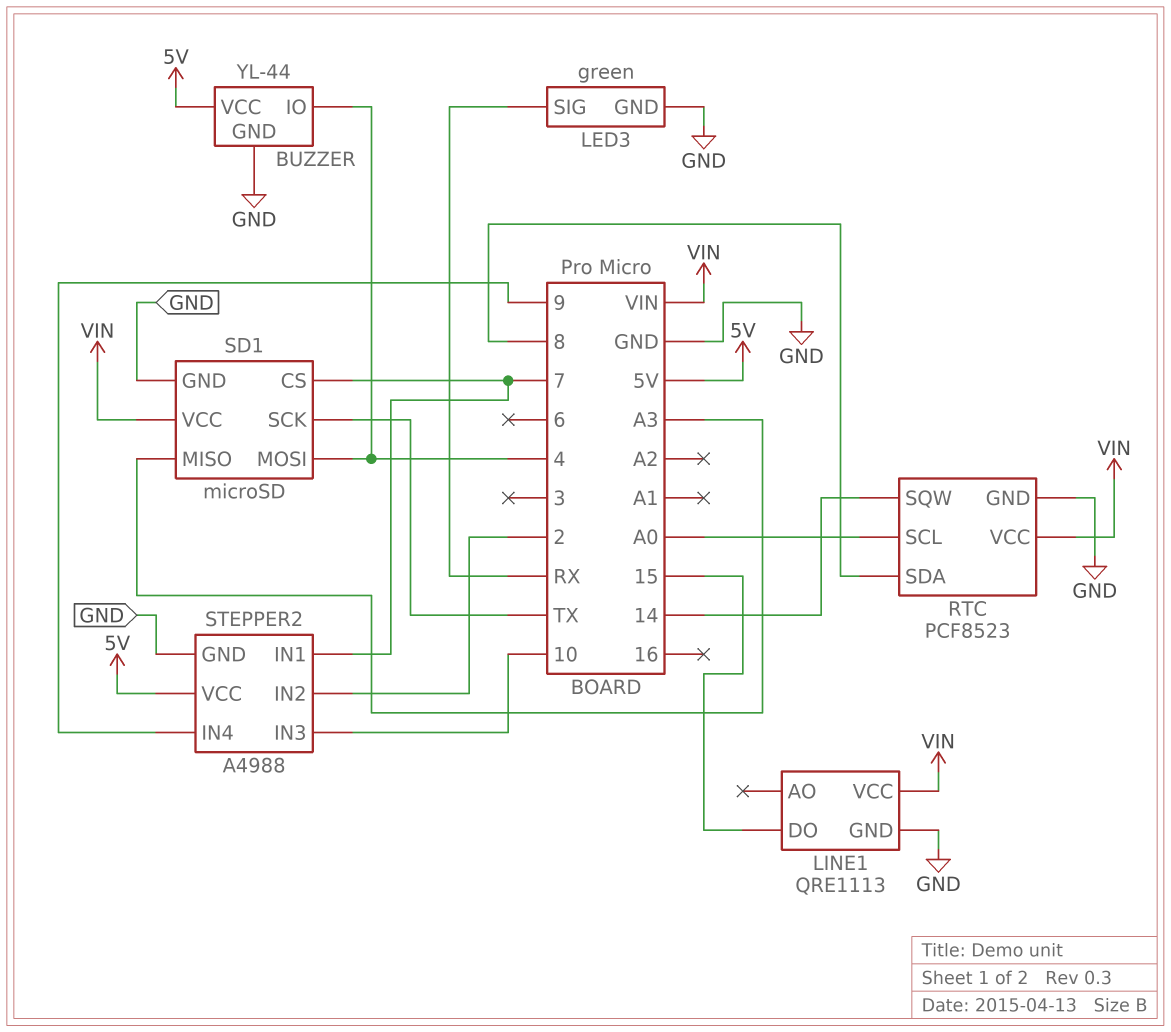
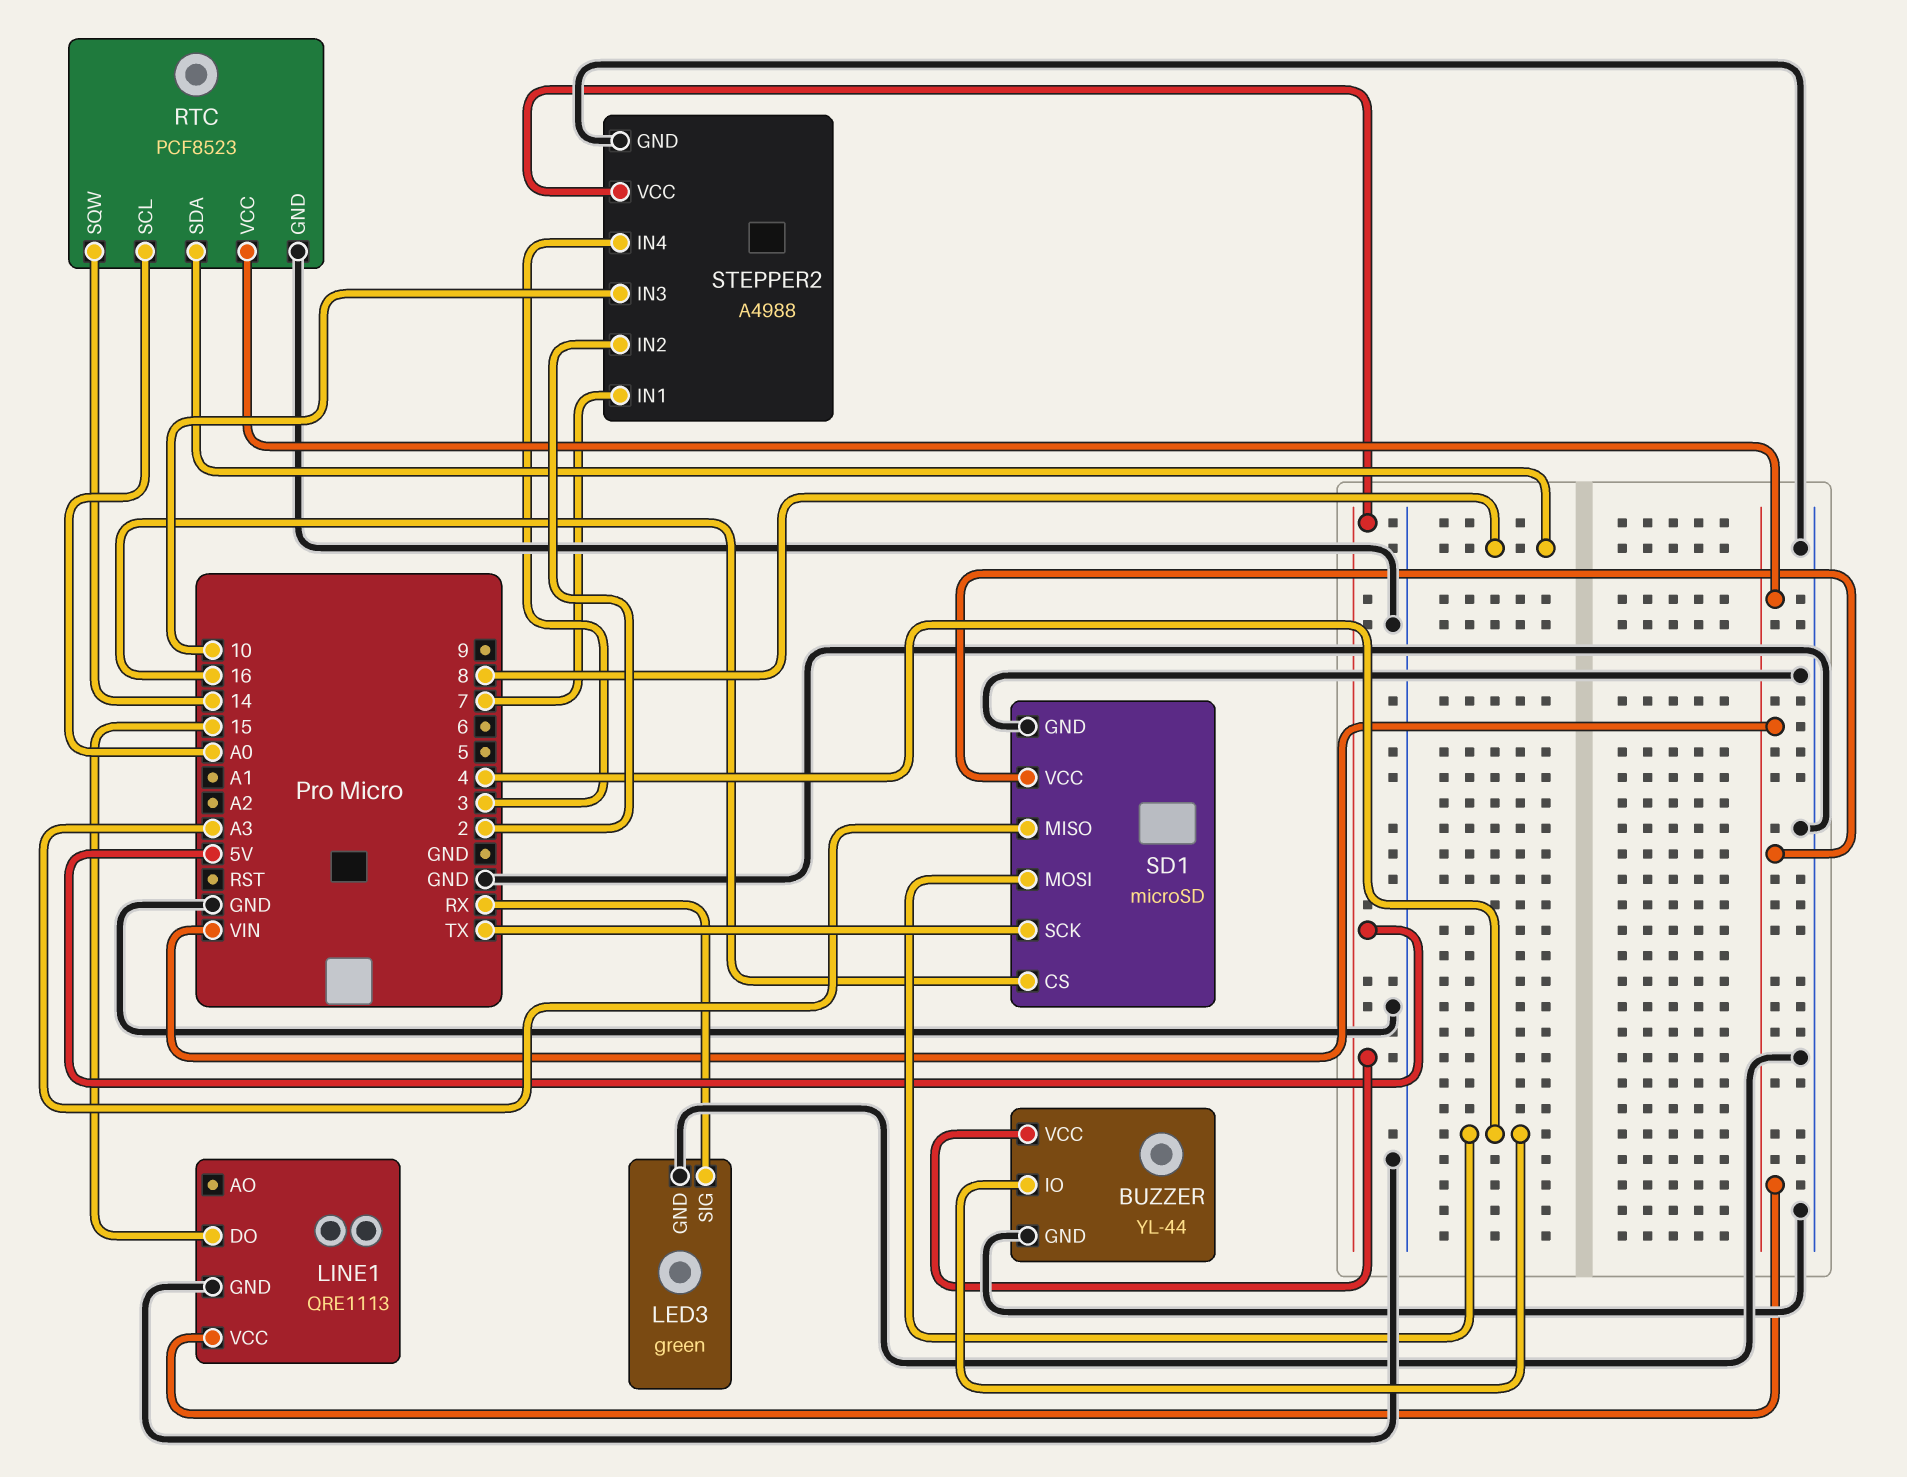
SD1 pin CS: 7 -> 16
STEPPER2 pin IN4: 9 -> 3

